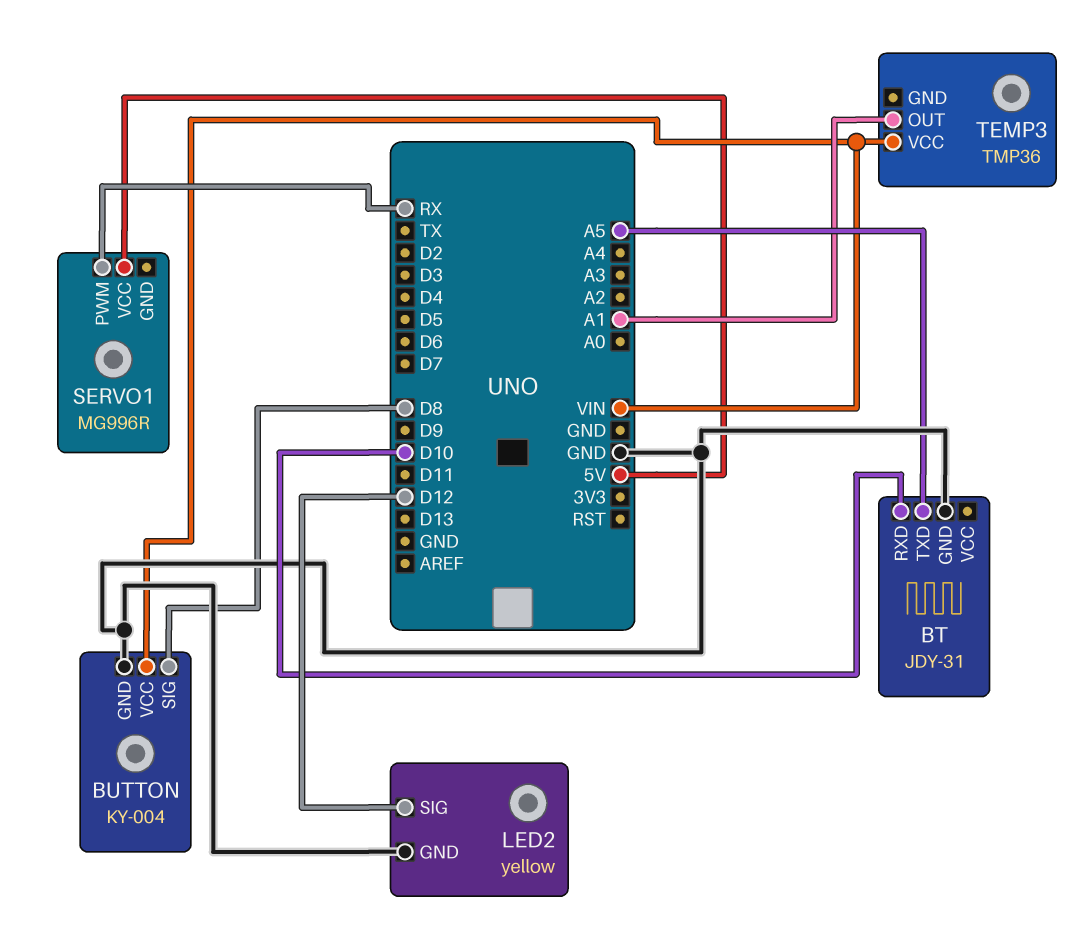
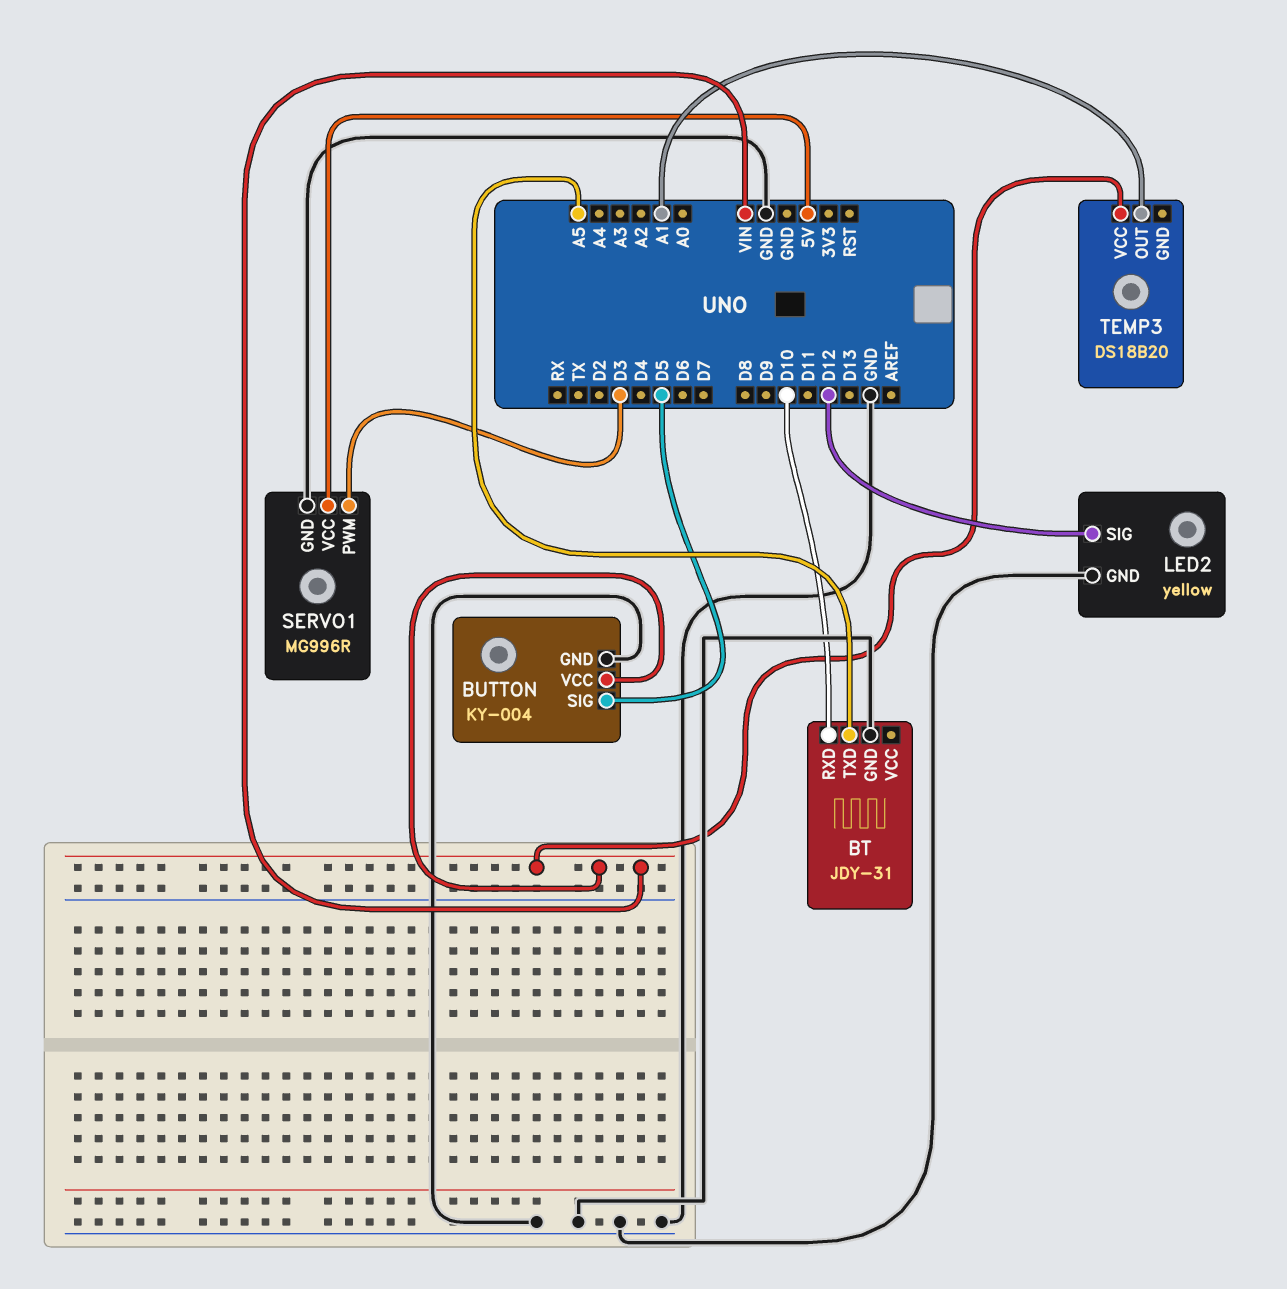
BUTTON pin SIG: D8 -> D5
SERVO1 pin GND: none -> GND
SERVO1 pin PWM: RX -> D3
TEMP3: TMP36 -> DS18B20

